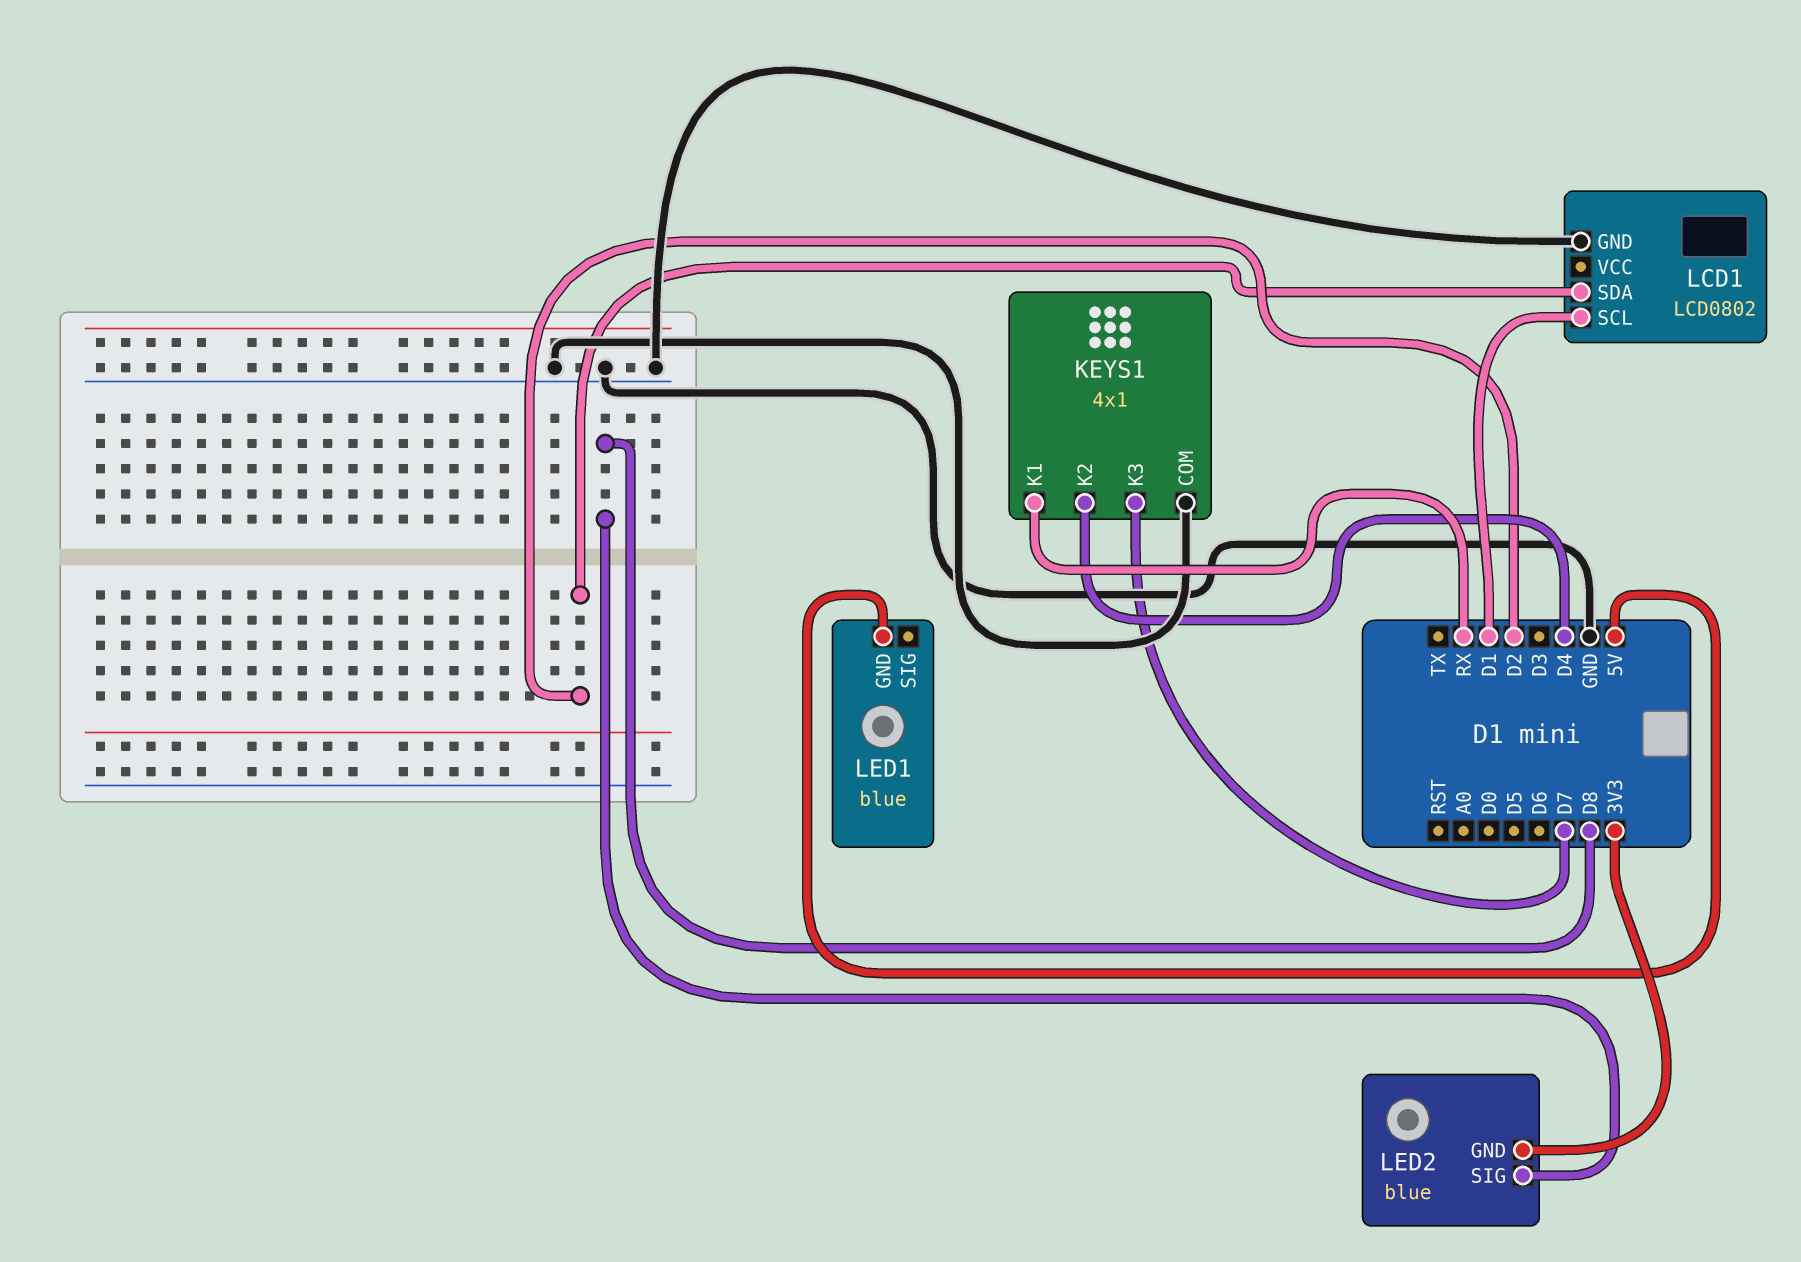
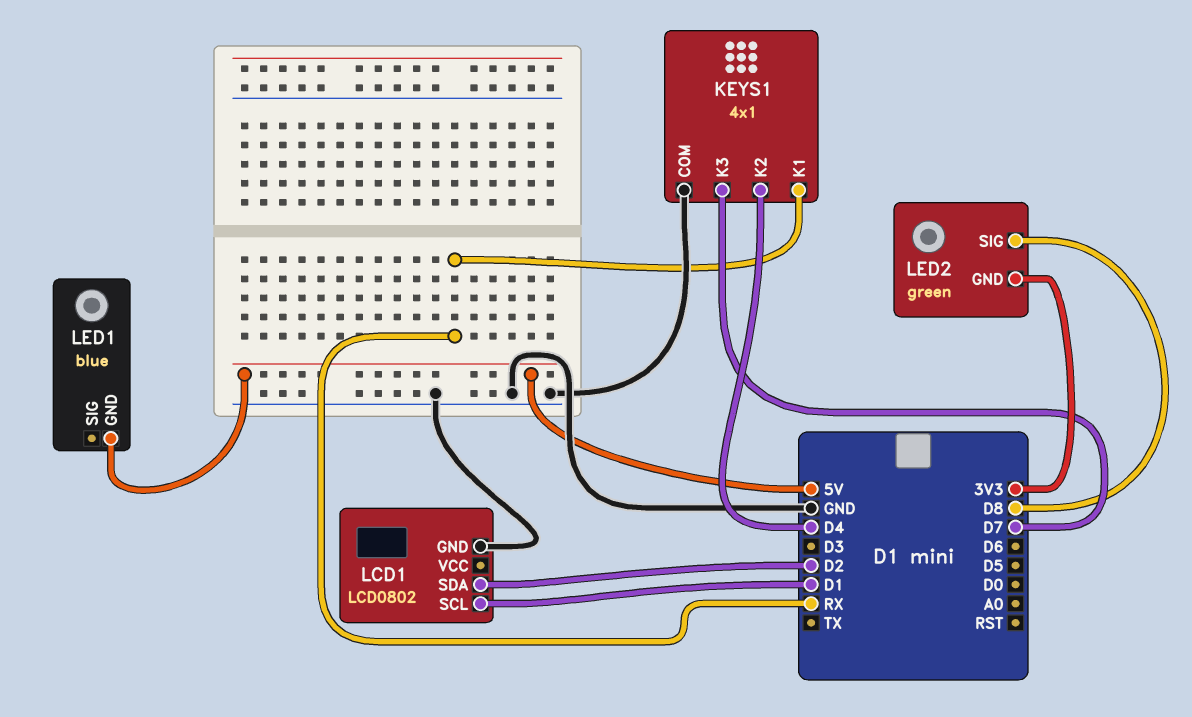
LED2: blue -> green

